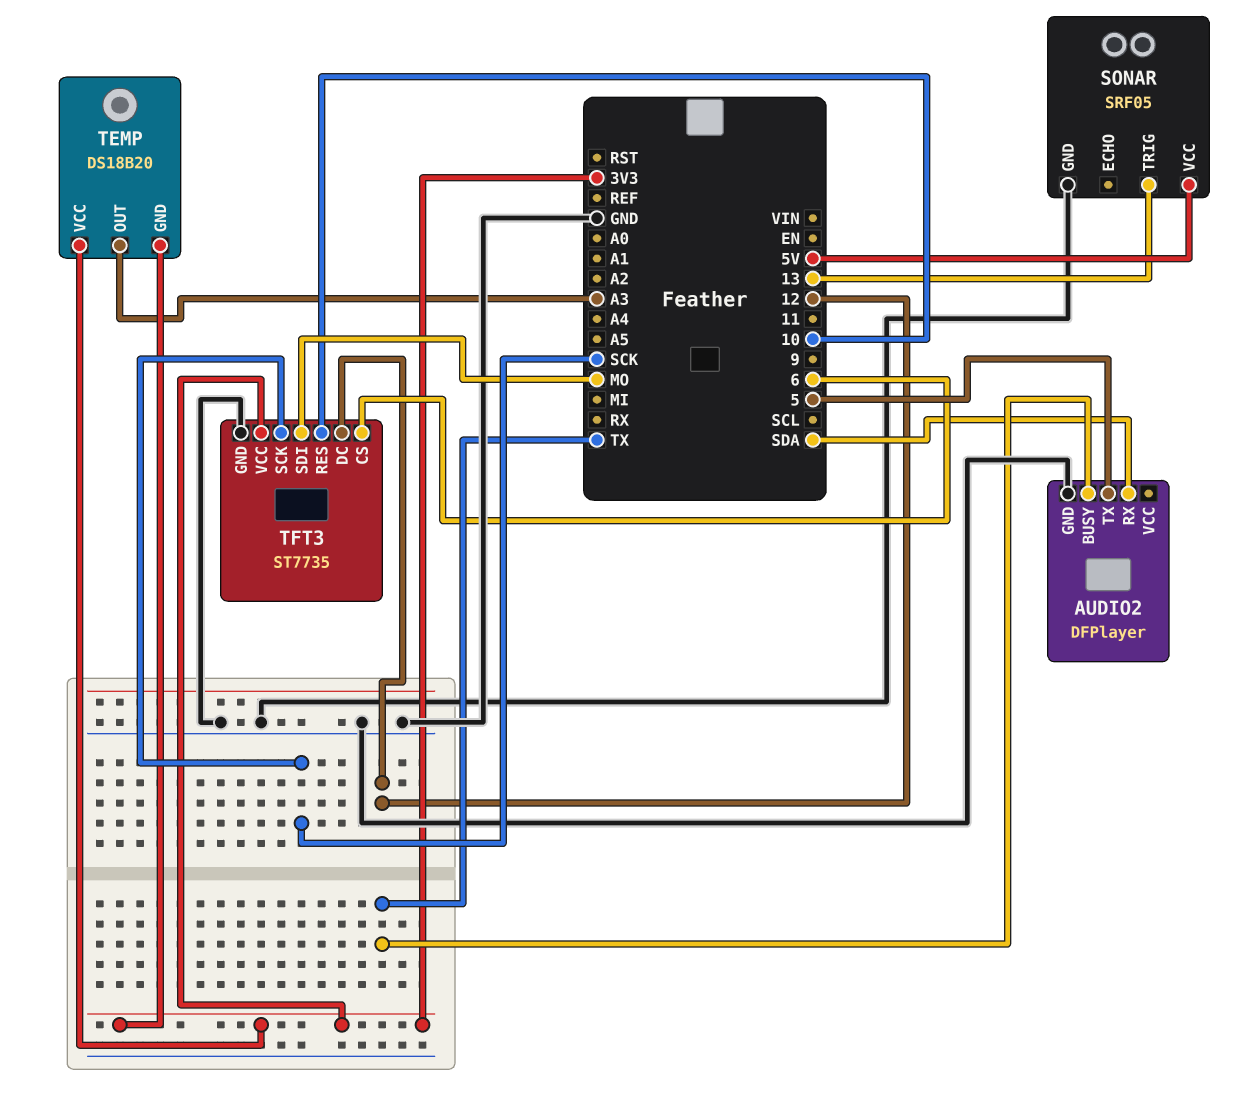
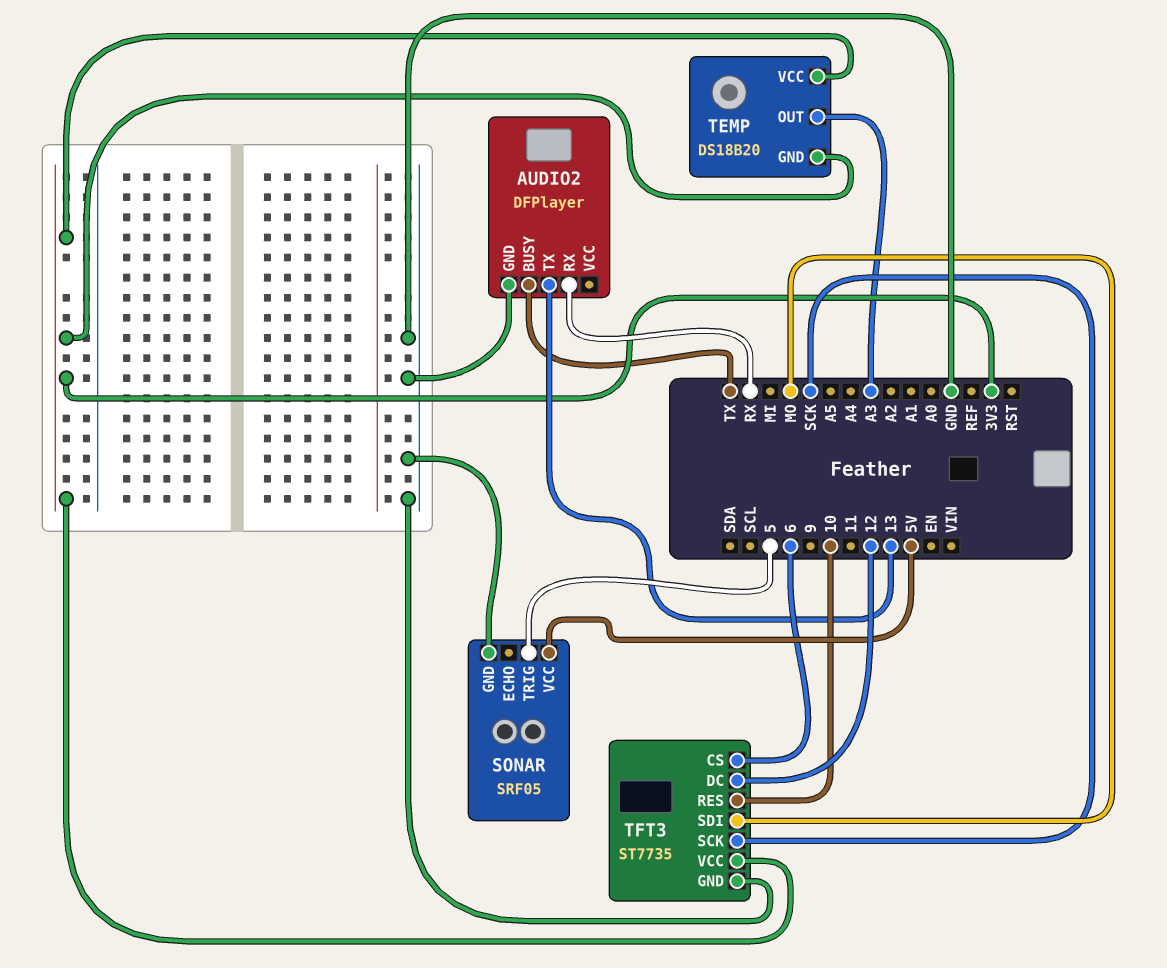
AUDIO2 pin RX: SDA -> RX
AUDIO2 pin TX: 5 -> 13
SONAR pin TRIG: 13 -> 5

